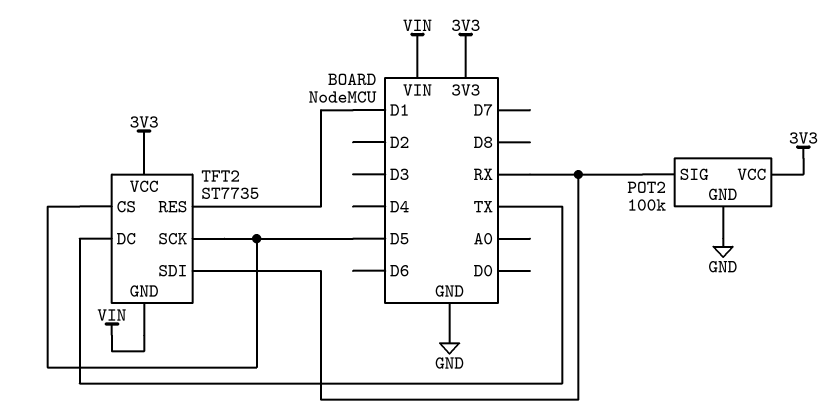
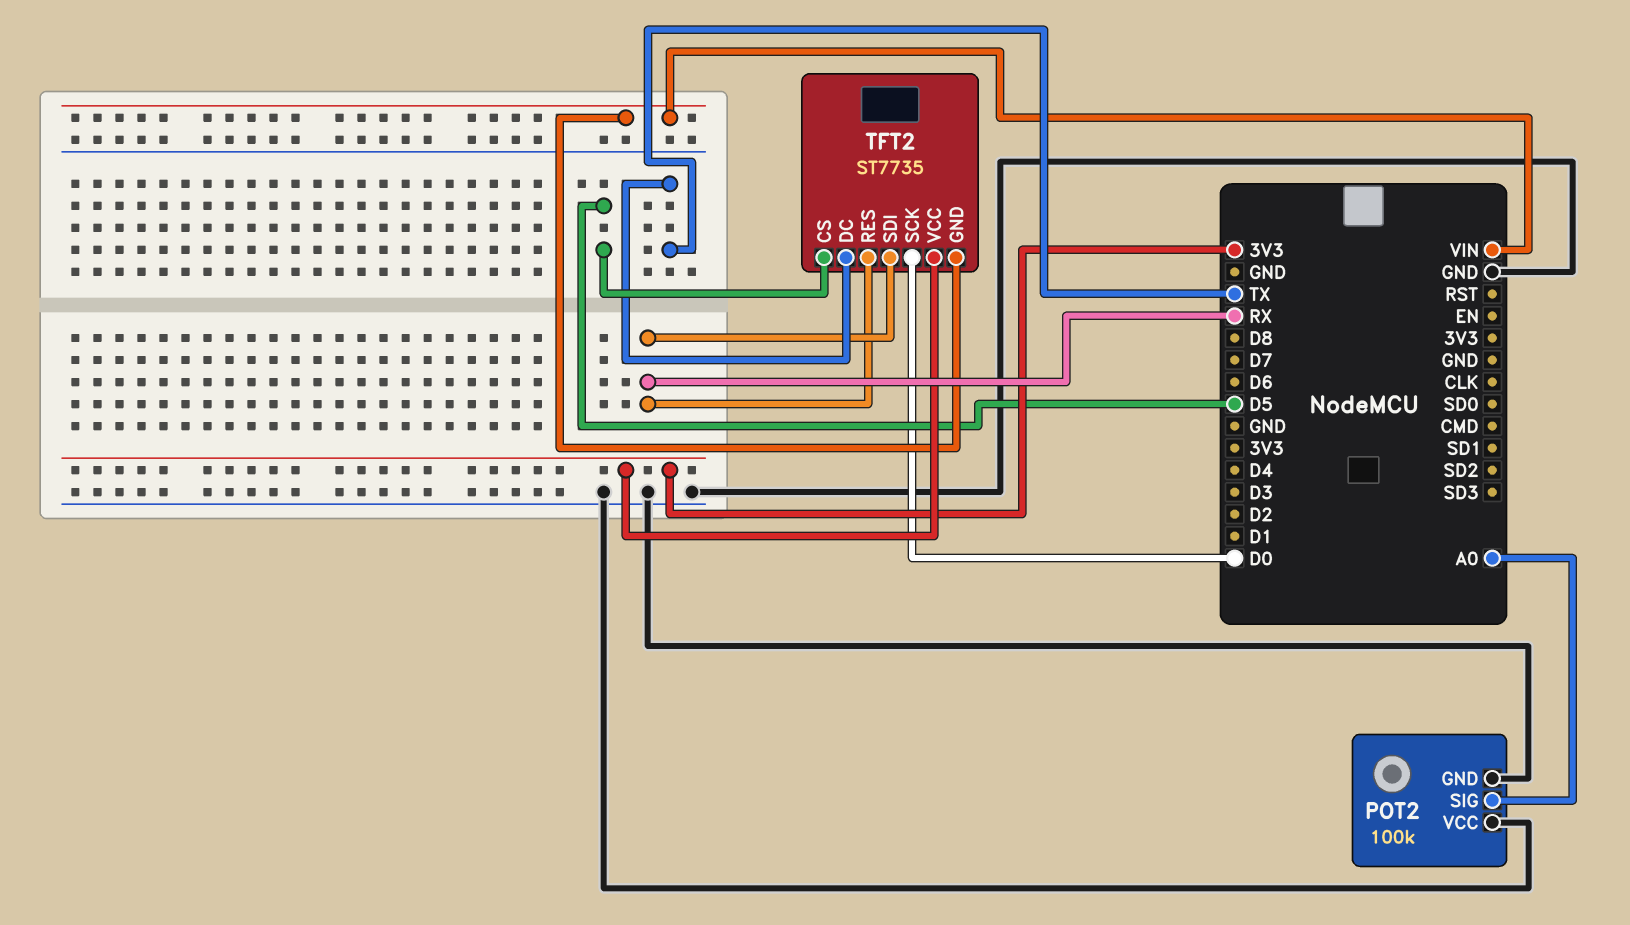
POT2 pin SIG: RX -> A0
POT2 pin VCC: 3V3 -> GND
TFT2 pin RES: D1 -> RX
TFT2 pin SCK: D5 -> D0

